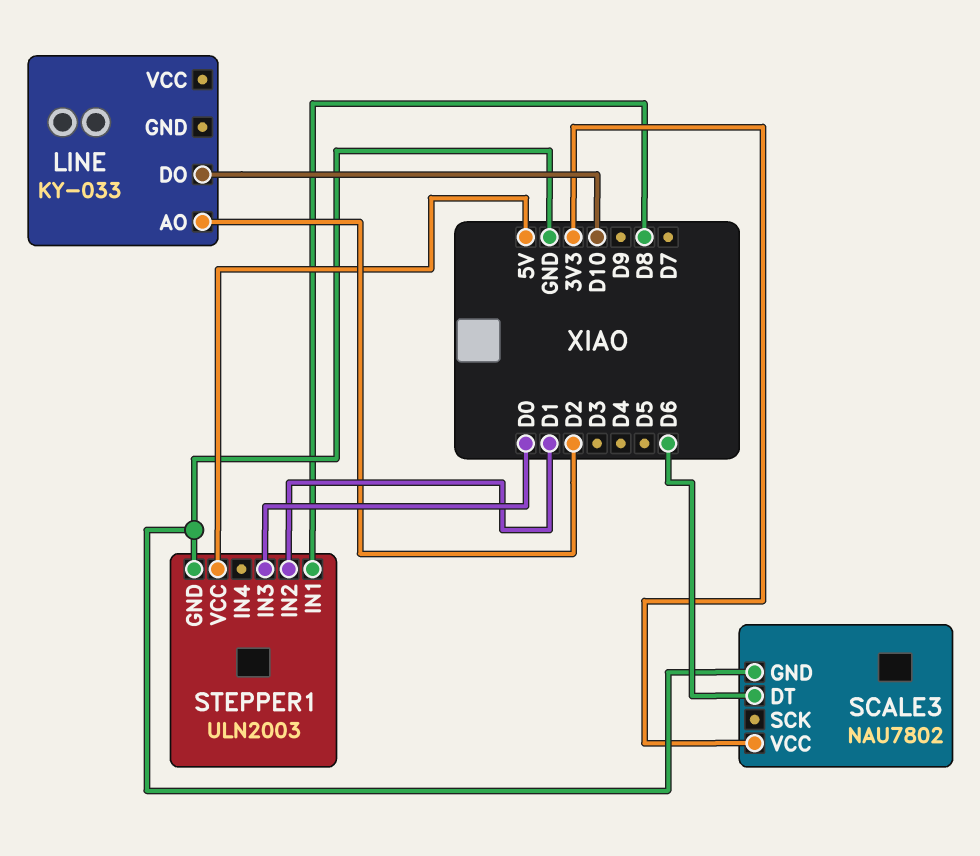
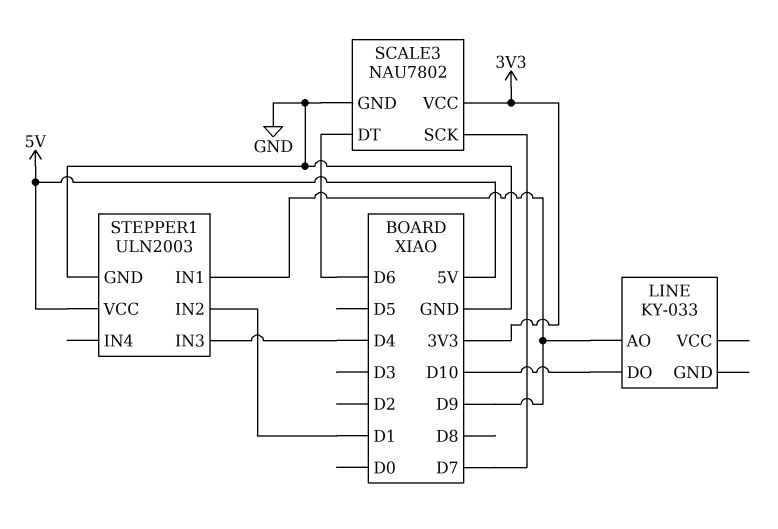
LINE pin AO: D2 -> D9
SCALE3 pin SCK: none -> D7
STEPPER1 pin IN1: D8 -> D9
STEPPER1 pin IN3: D0 -> D4

